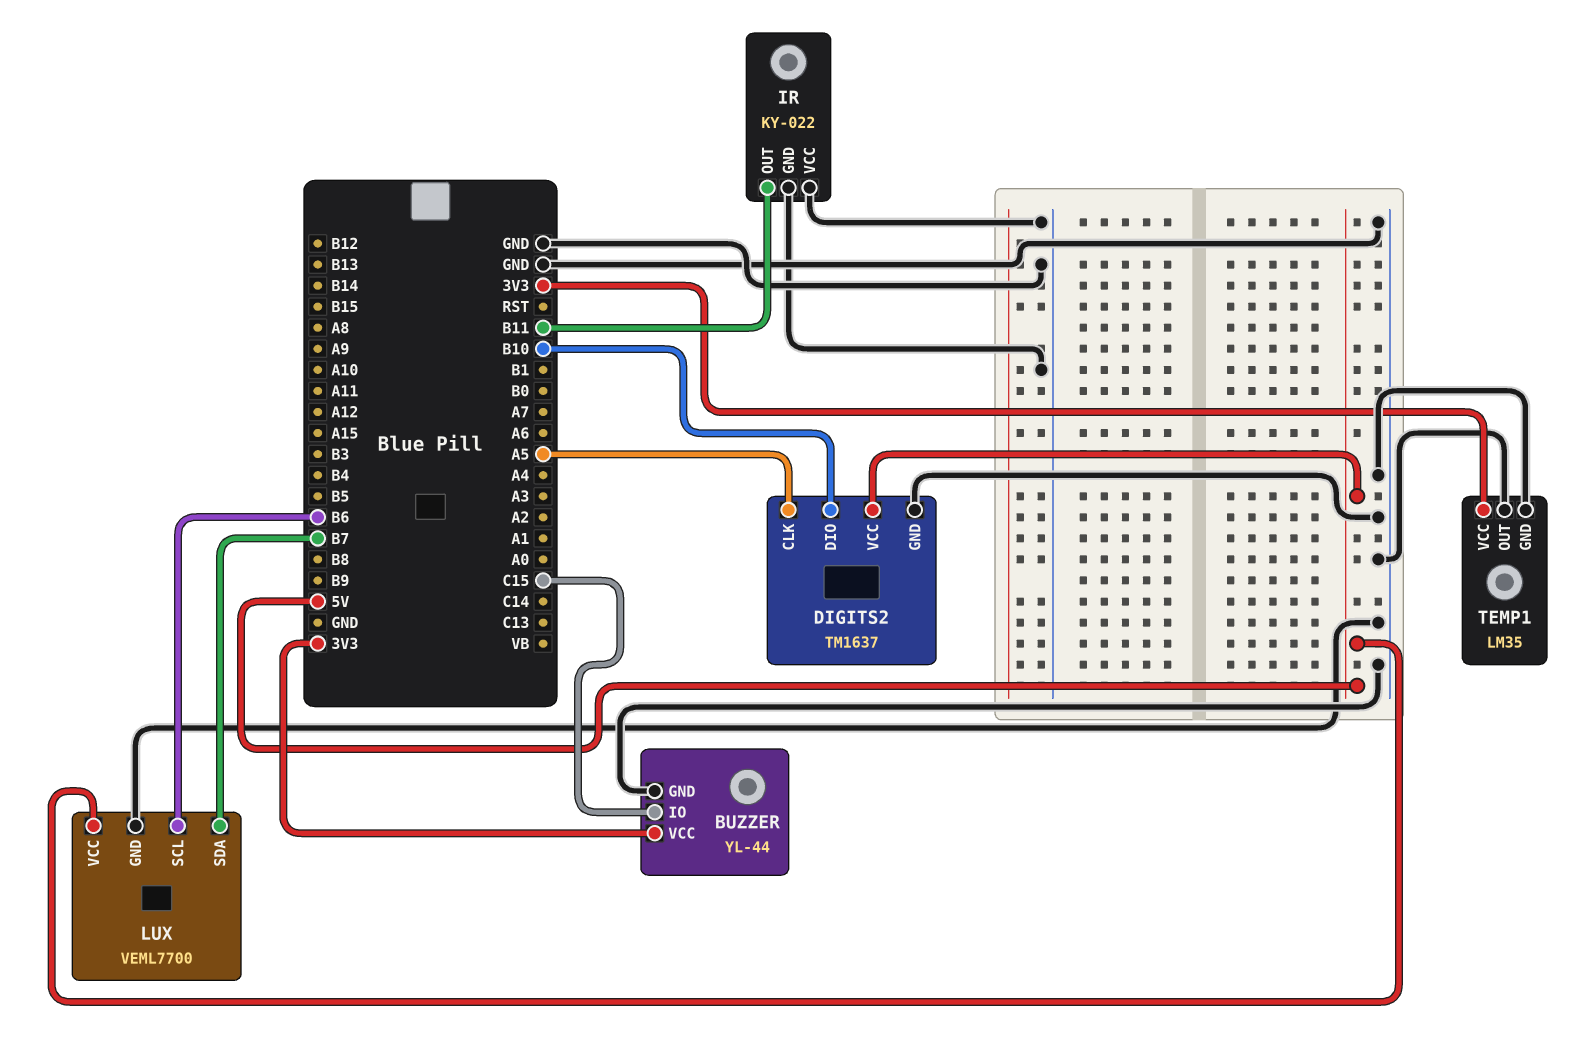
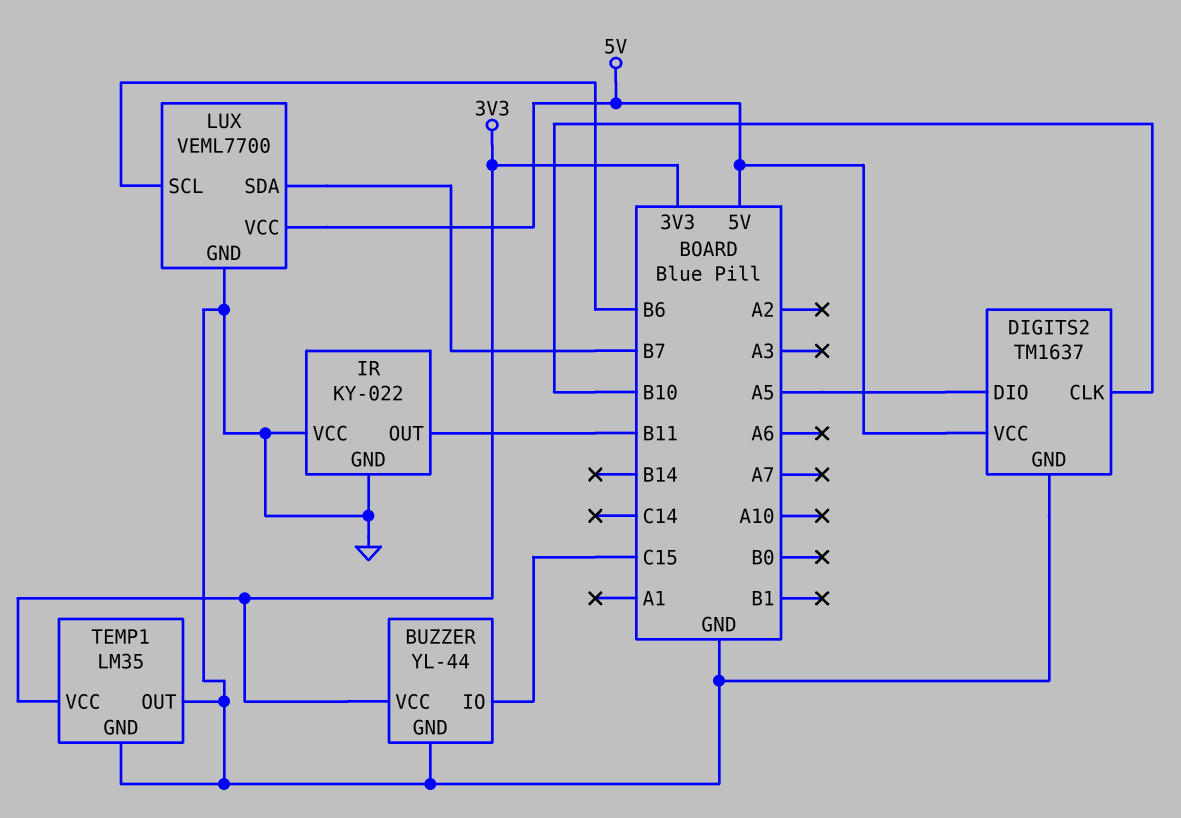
DIGITS2 pin CLK: A5 -> B10
DIGITS2 pin DIO: B10 -> A5

